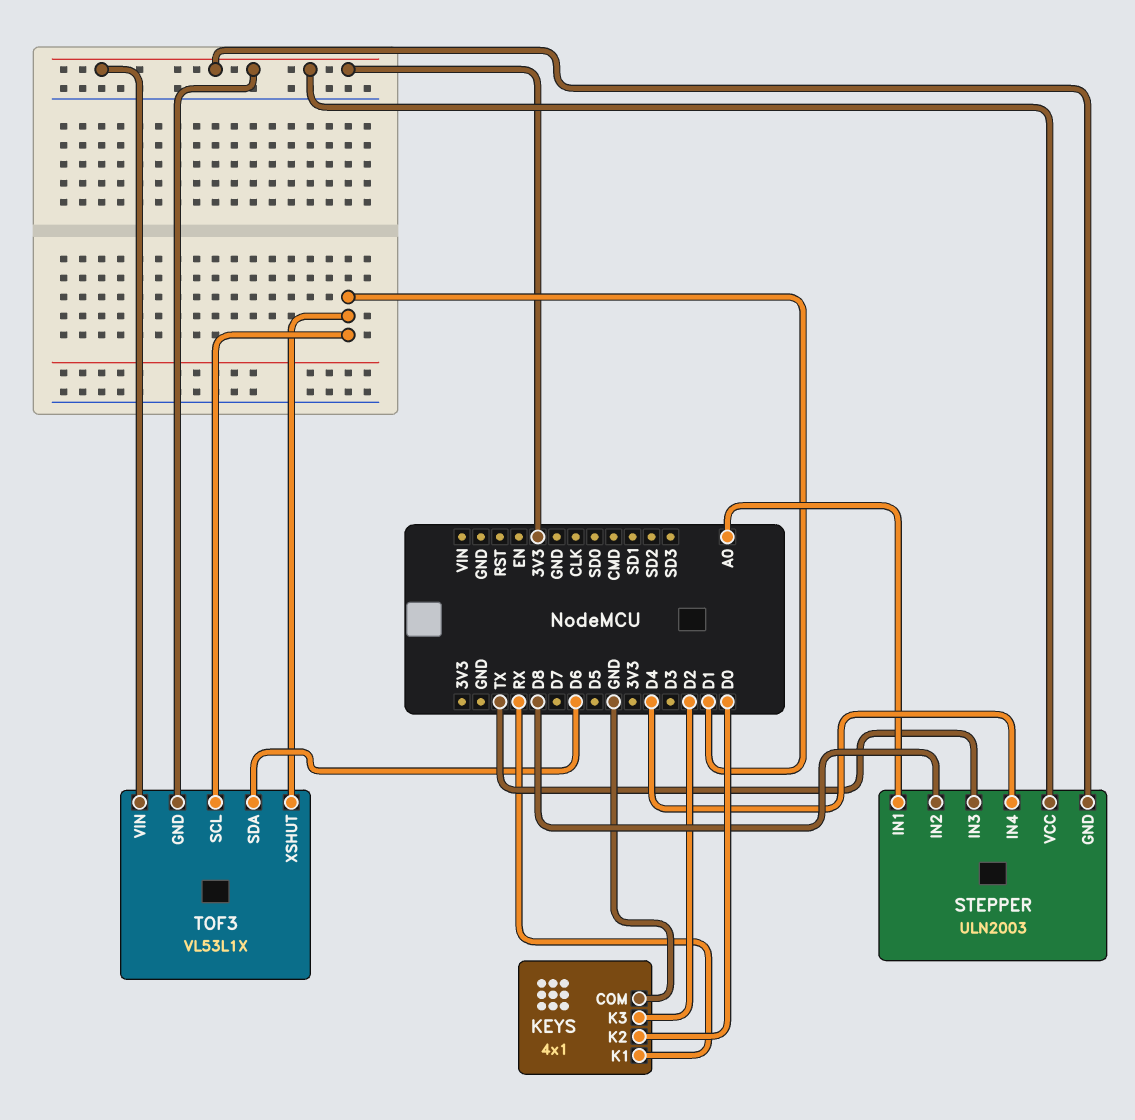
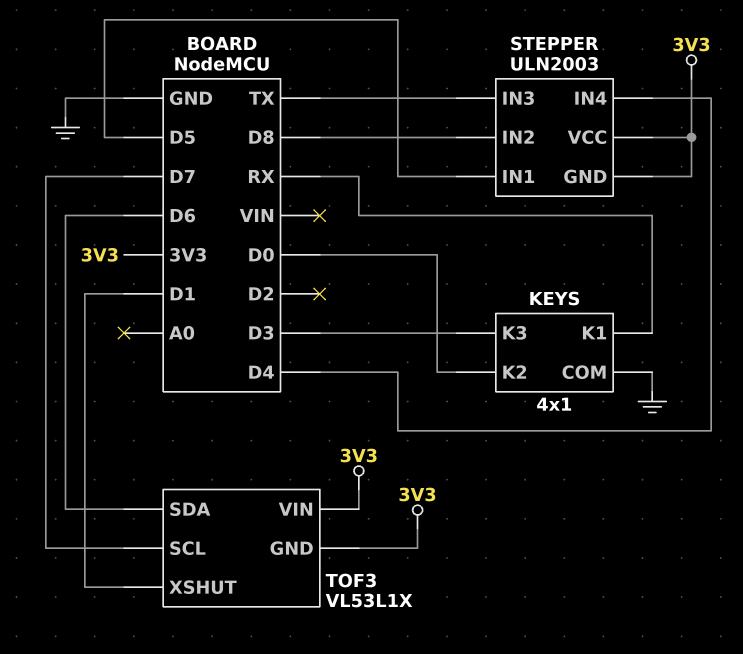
KEYS pin K3: D2 -> D3
STEPPER pin IN1: A0 -> D5
TOF3 pin SCL: D1 -> D7

